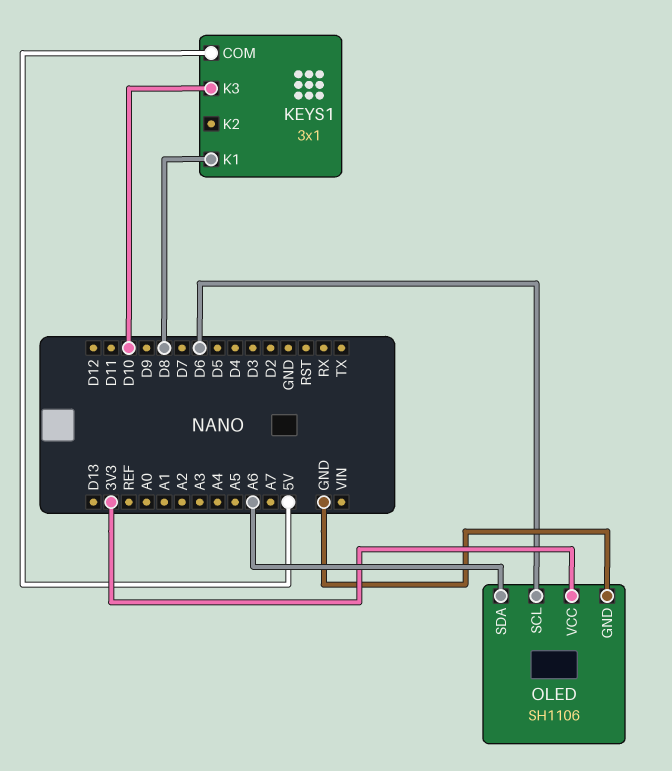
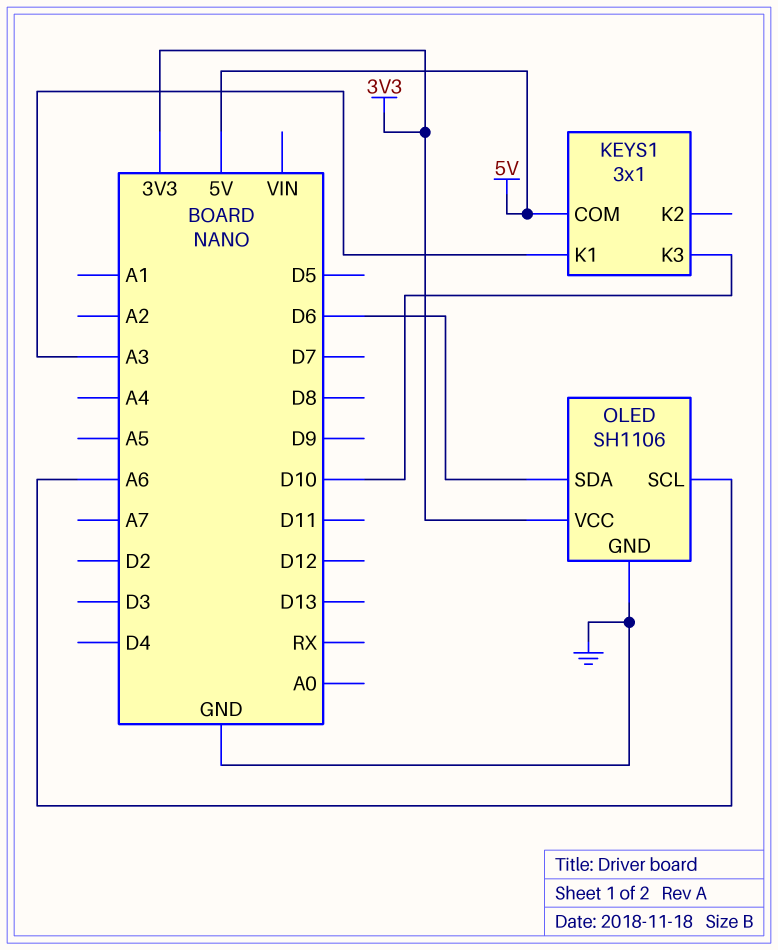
KEYS1 pin K1: D8 -> A3
OLED pin SCL: D6 -> A6
OLED pin SDA: A6 -> D6

